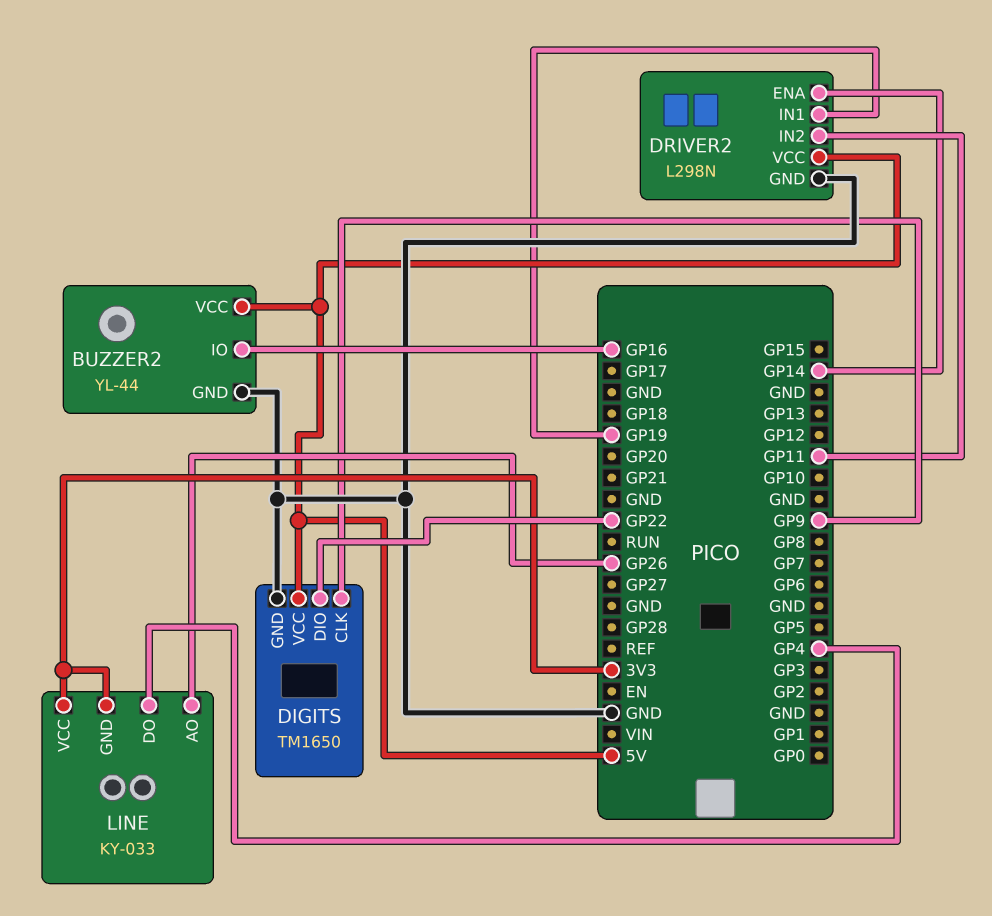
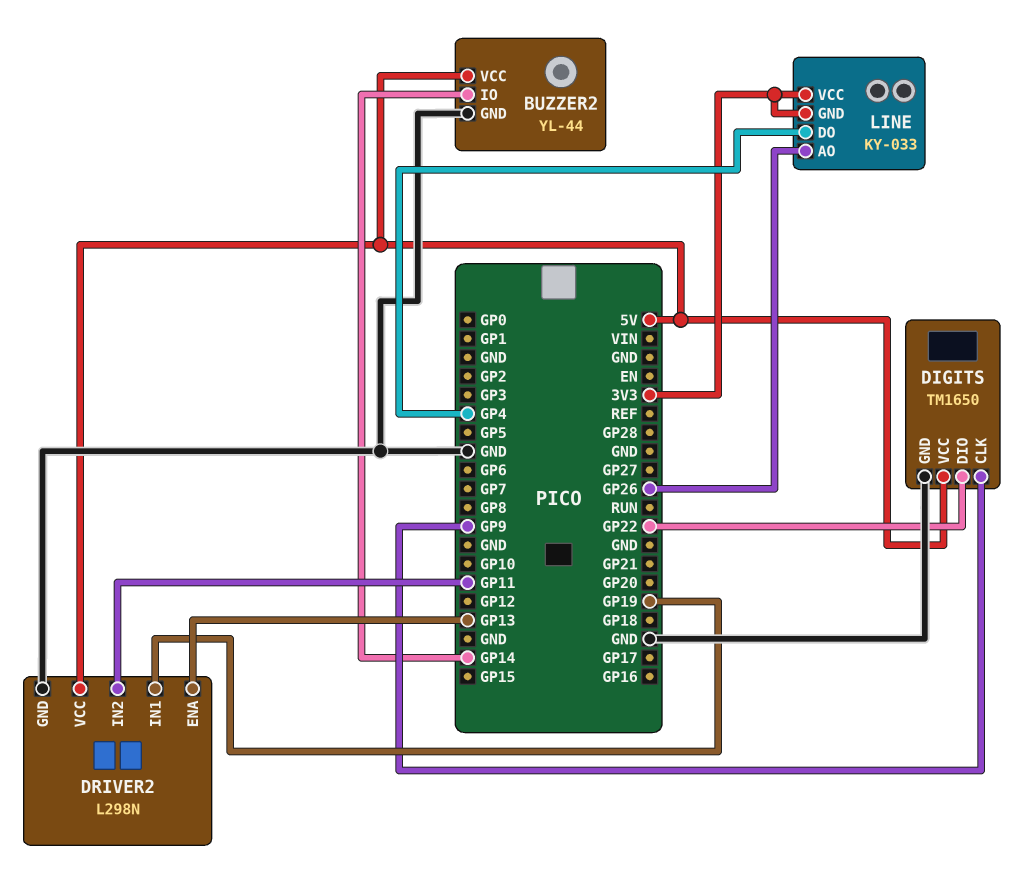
BUZZER2 pin IO: GP16 -> GP14
DRIVER2 pin ENA: GP14 -> GP13

